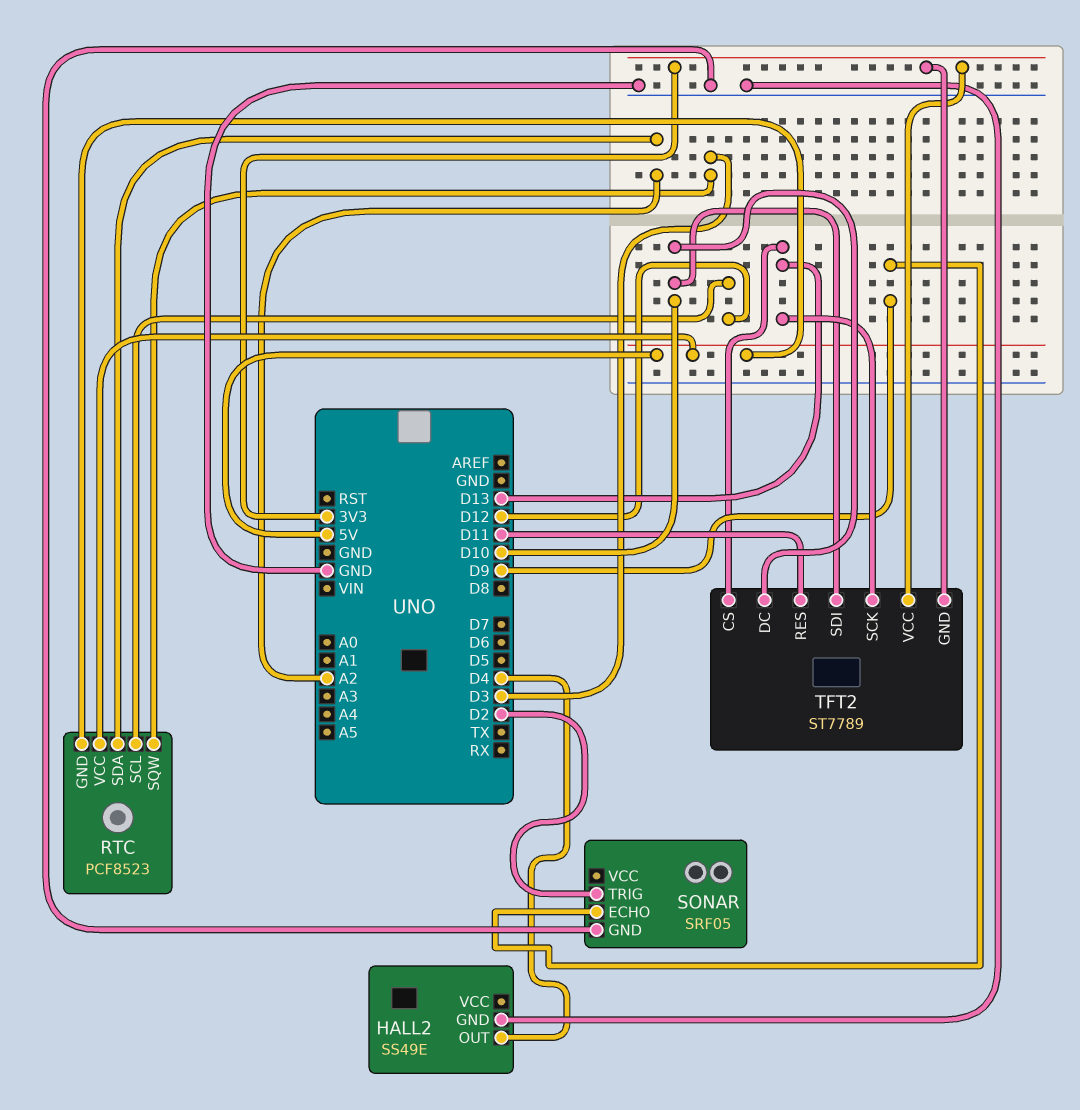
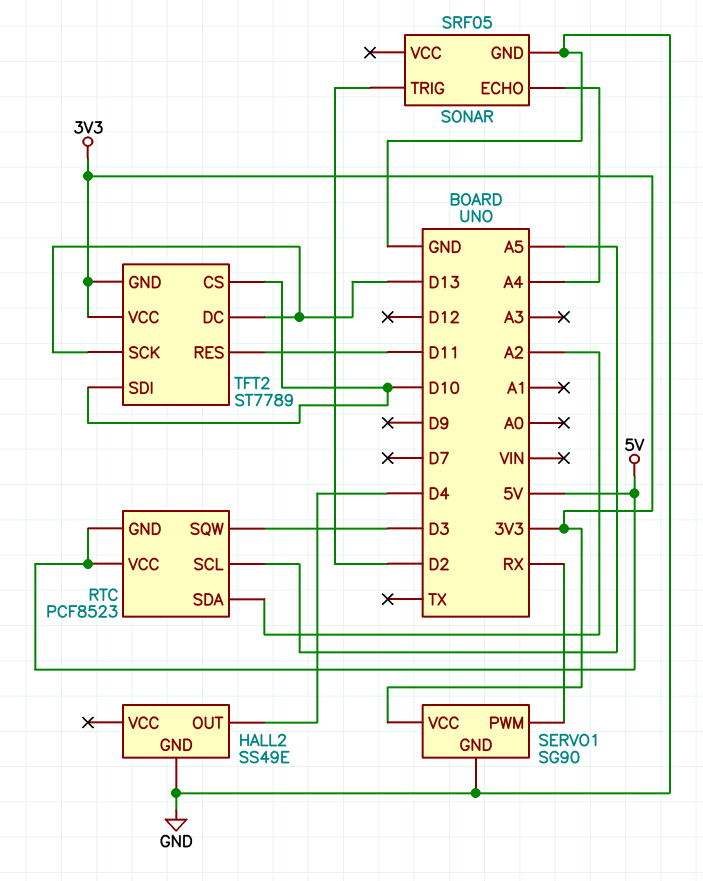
RTC pin SCL: D12 -> A5
SERVO1: none -> SG90
SERVO1 pin GND: none -> GND
SERVO1 pin PWM: none -> RX
SERVO1 pin VCC: none -> 3V3
SONAR pin ECHO: D9 -> A4
TFT2 pin CS: D13 -> D10
TFT2 pin DC: D10 -> D13

